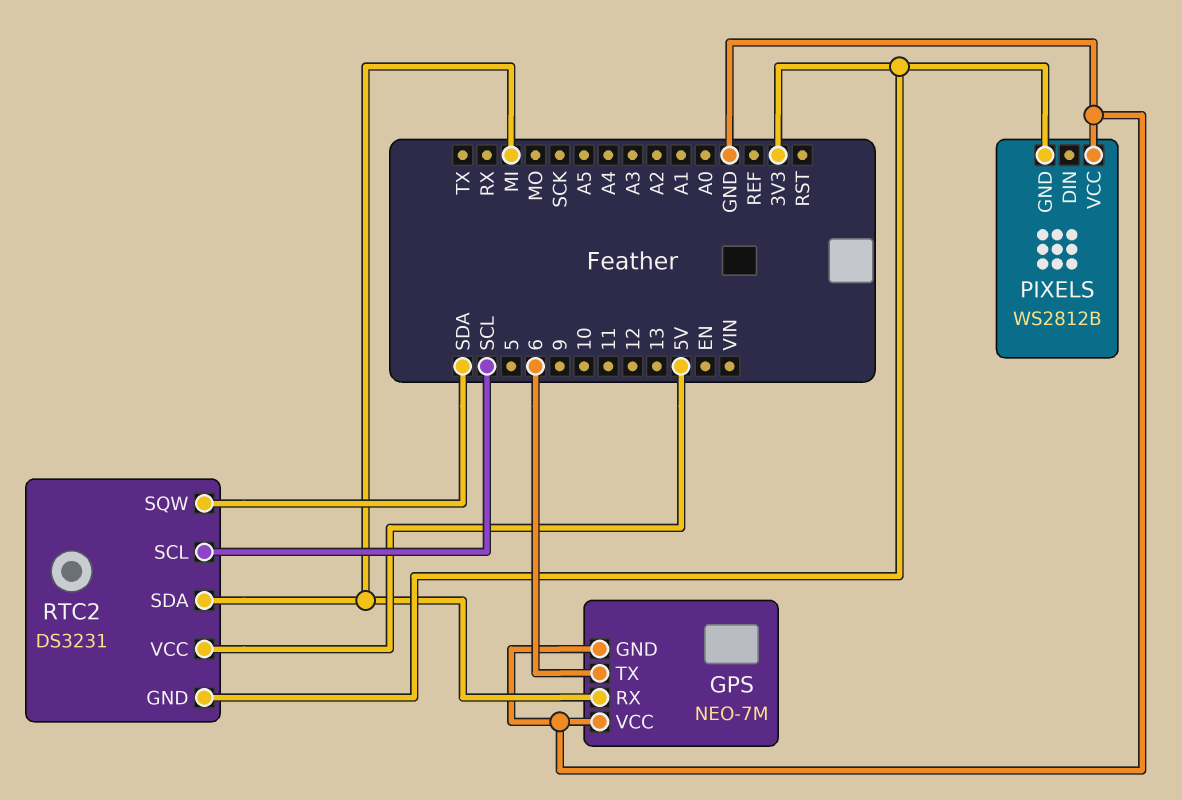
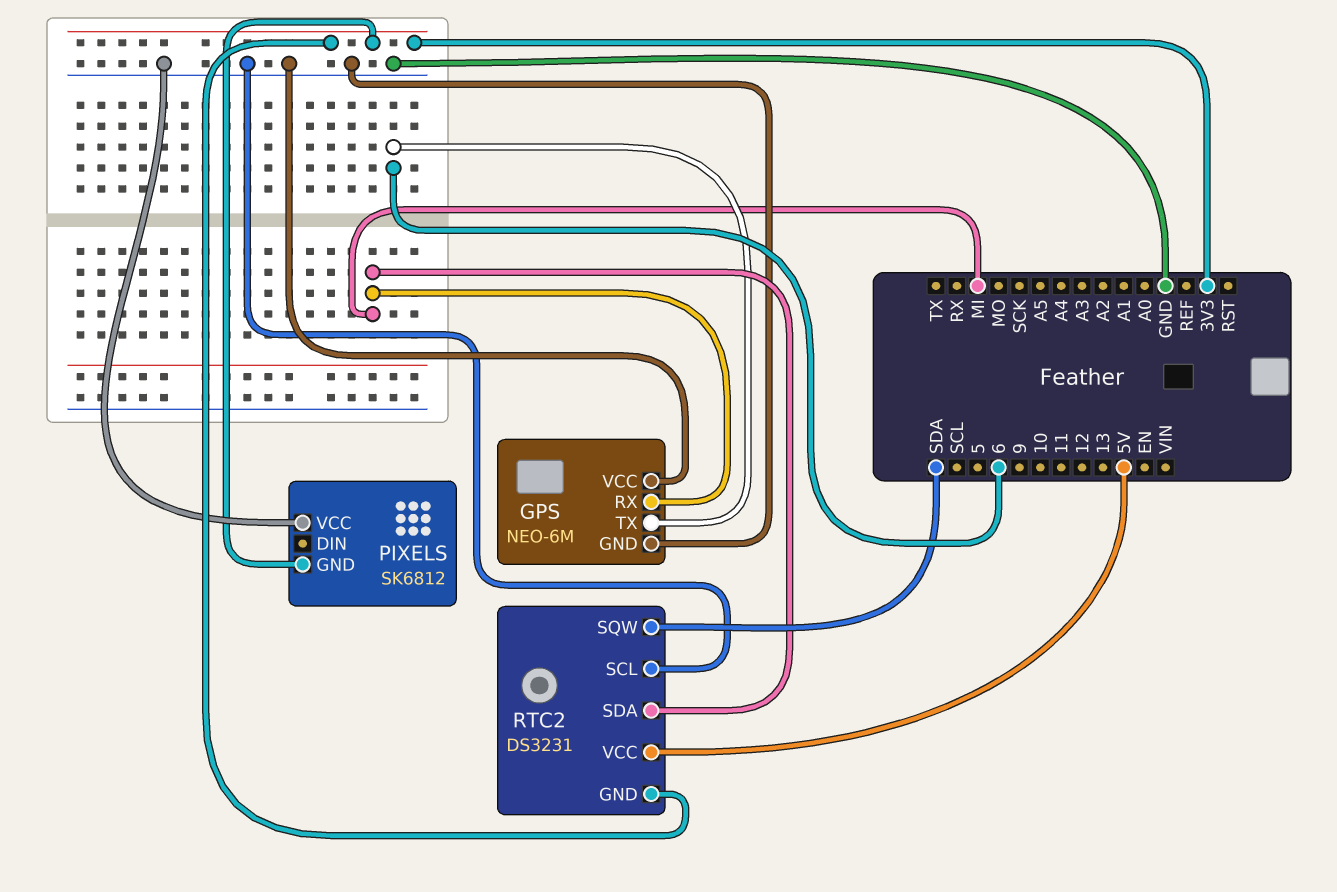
GPS: NEO-7M -> NEO-6M
PIXELS: WS2812B -> SK6812
RTC2 pin SCL: SCL -> GND

